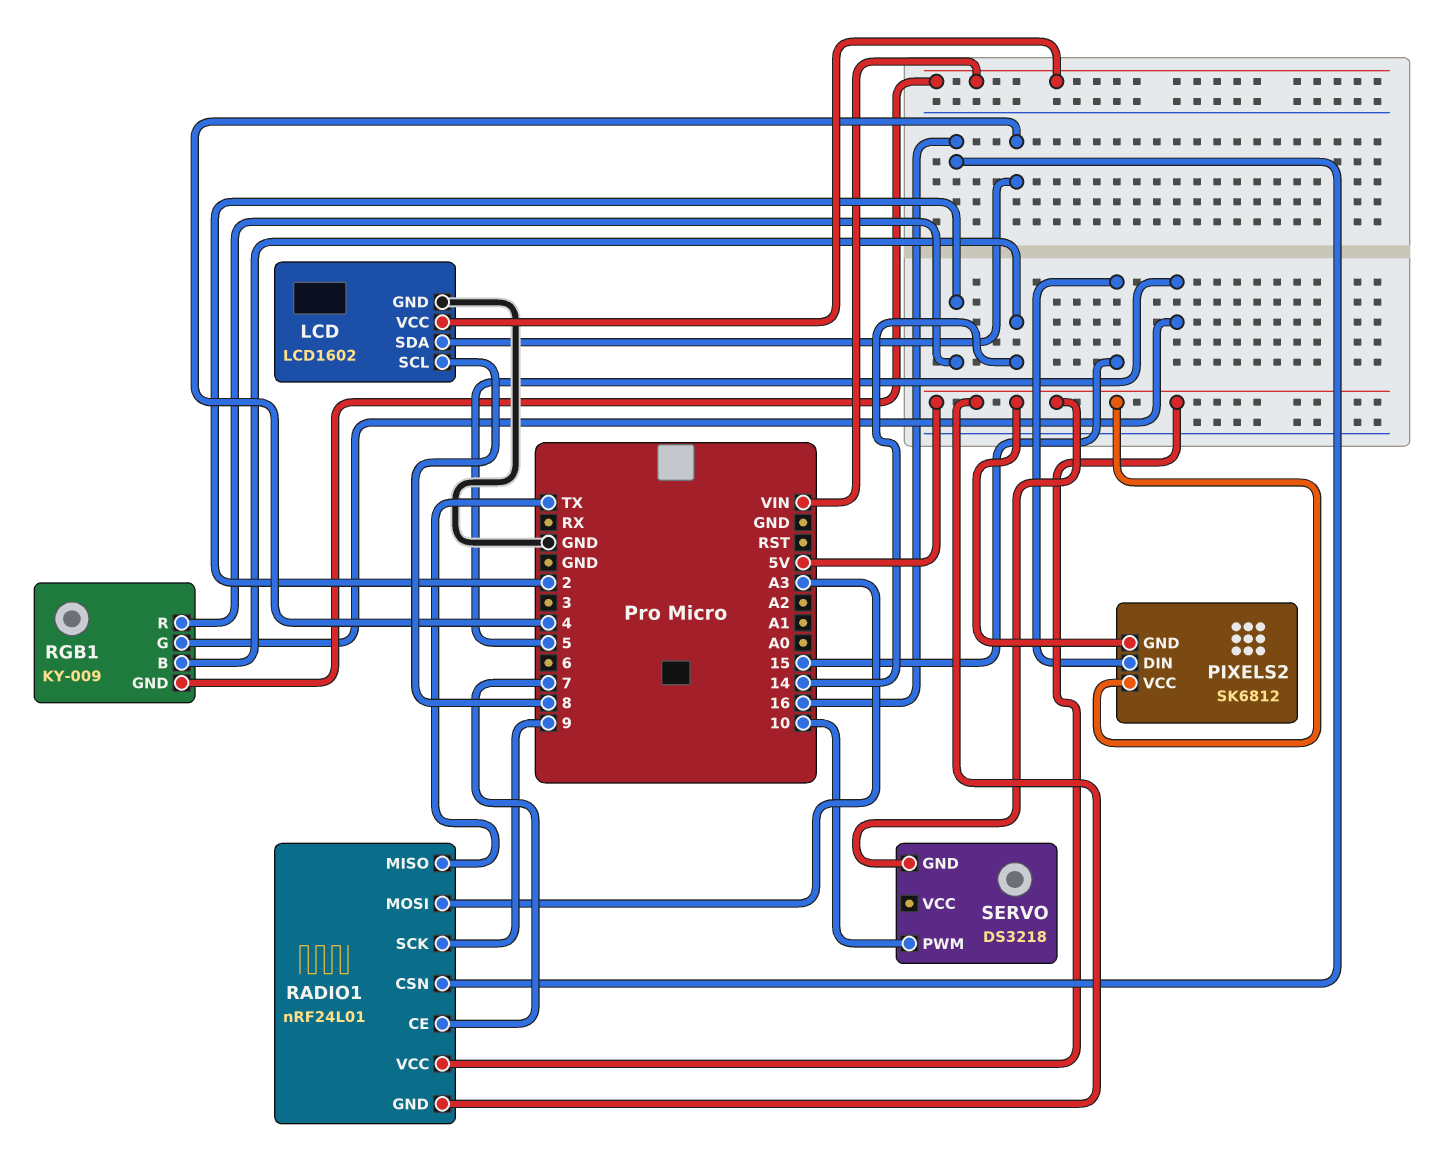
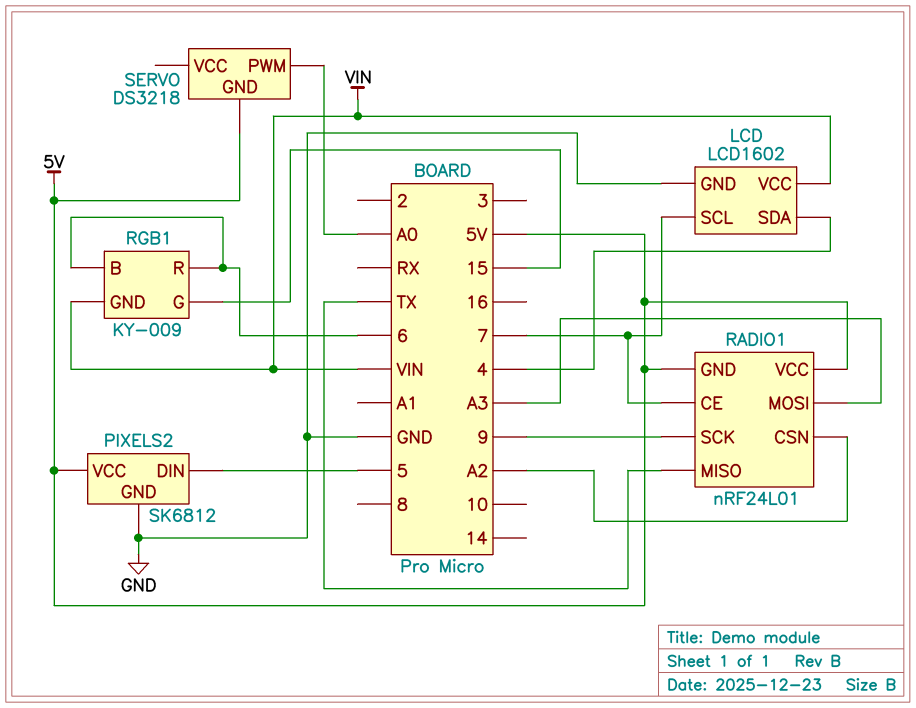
LCD pin SCL: 8 -> 7
PIXELS2 pin DIN: 15 -> 5
PIXELS2 pin GND: 5V -> GND
RADIO1 pin CSN: 16 -> A2
RGB1 pin B: 14 -> 6
RGB1 pin G: 5 -> 15
RGB1 pin R: 2 -> 6
SERVO pin PWM: 10 -> A0

